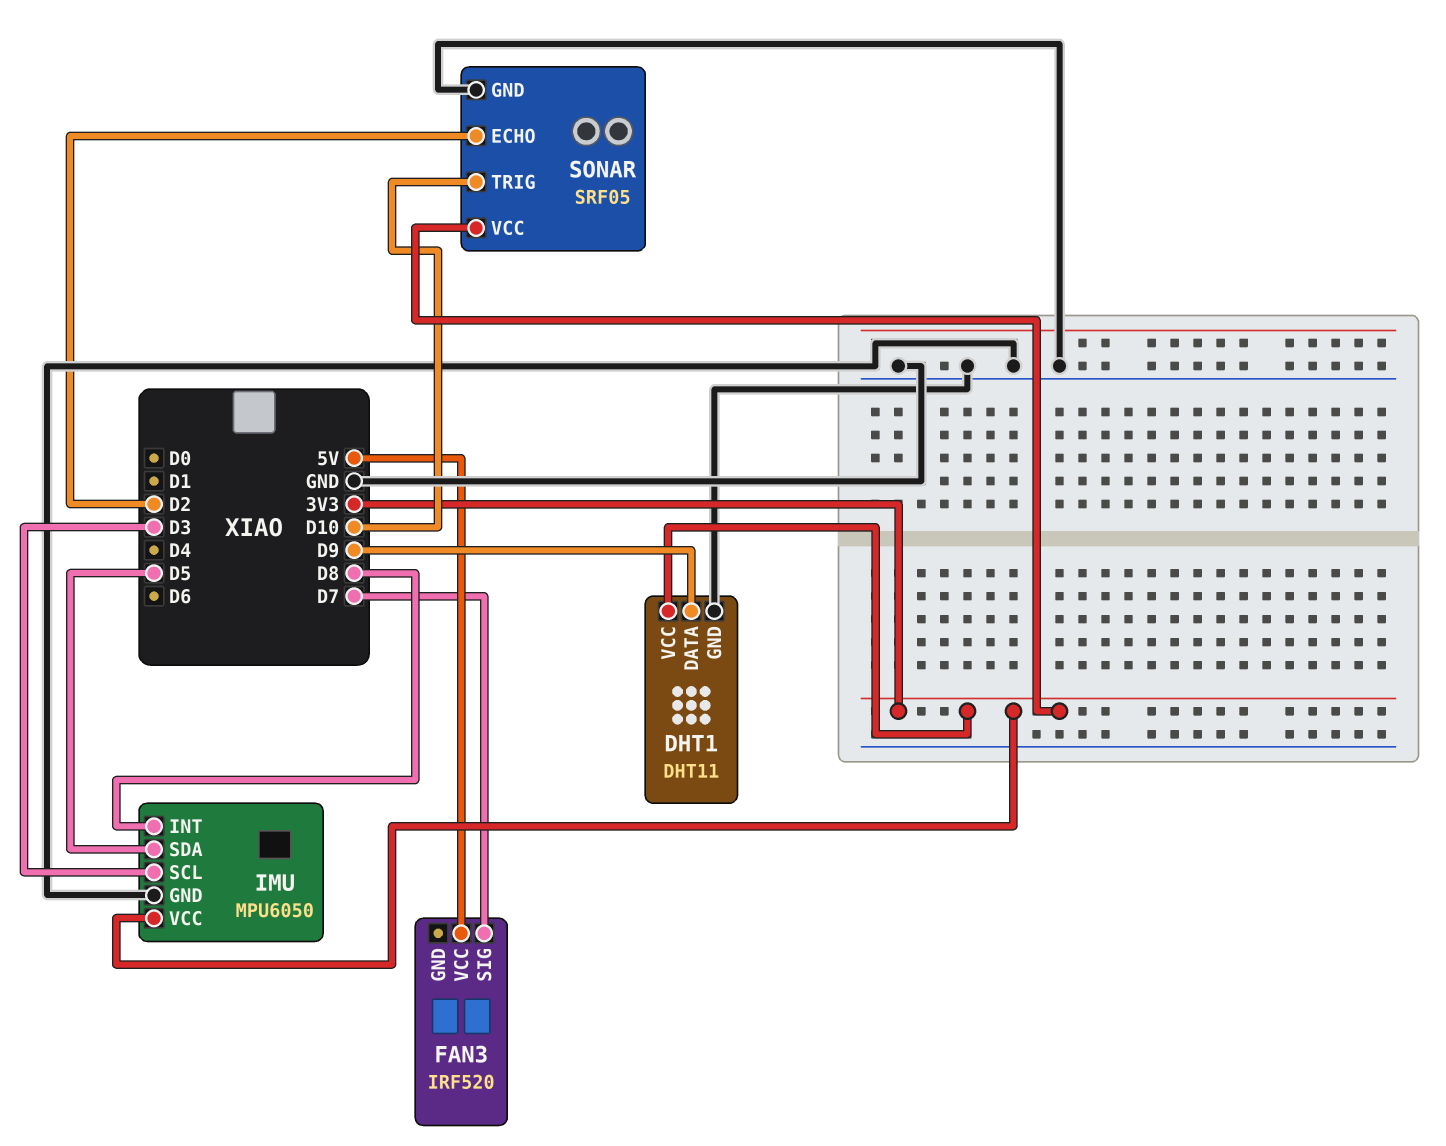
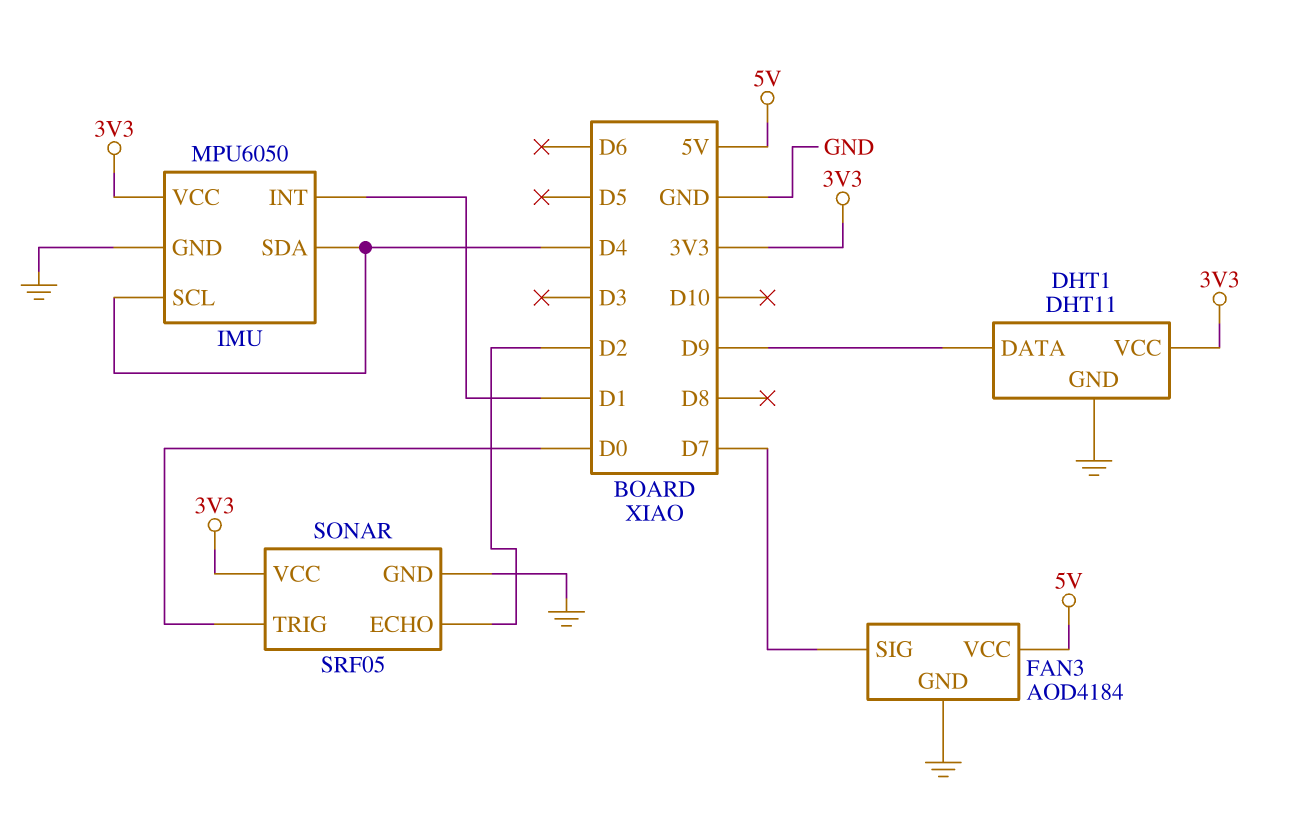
FAN3: IRF520 -> AOD4184
FAN3 pin GND: none -> GND
IMU pin INT: D8 -> D1
IMU pin SCL: D3 -> D4
IMU pin SDA: D5 -> D4
SONAR pin TRIG: D10 -> D0

